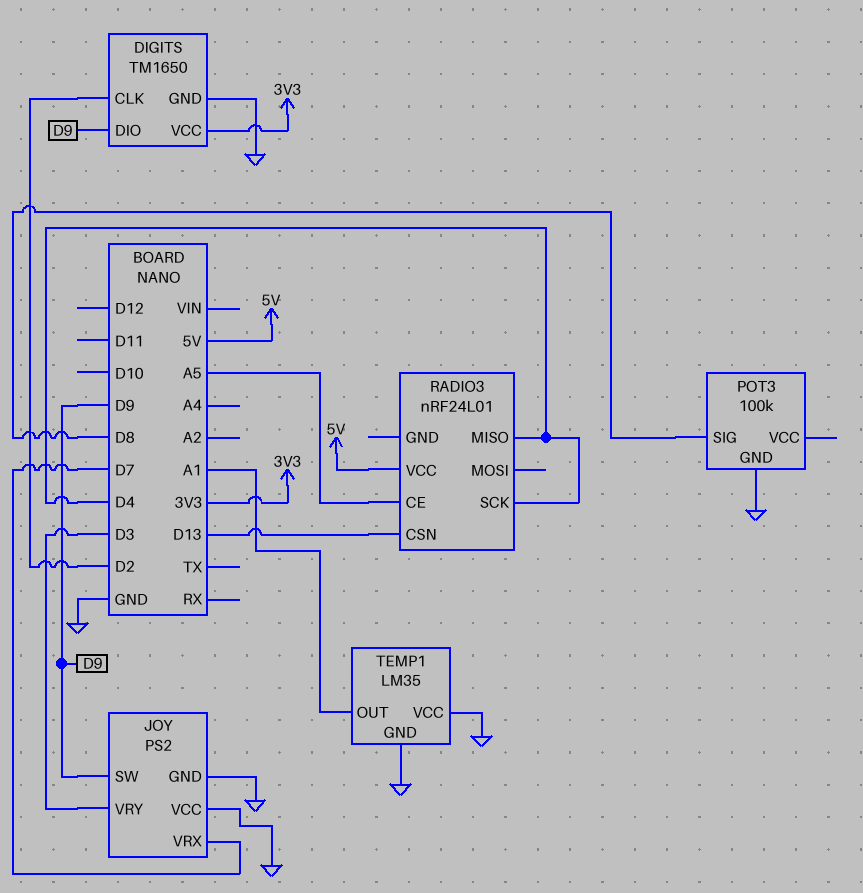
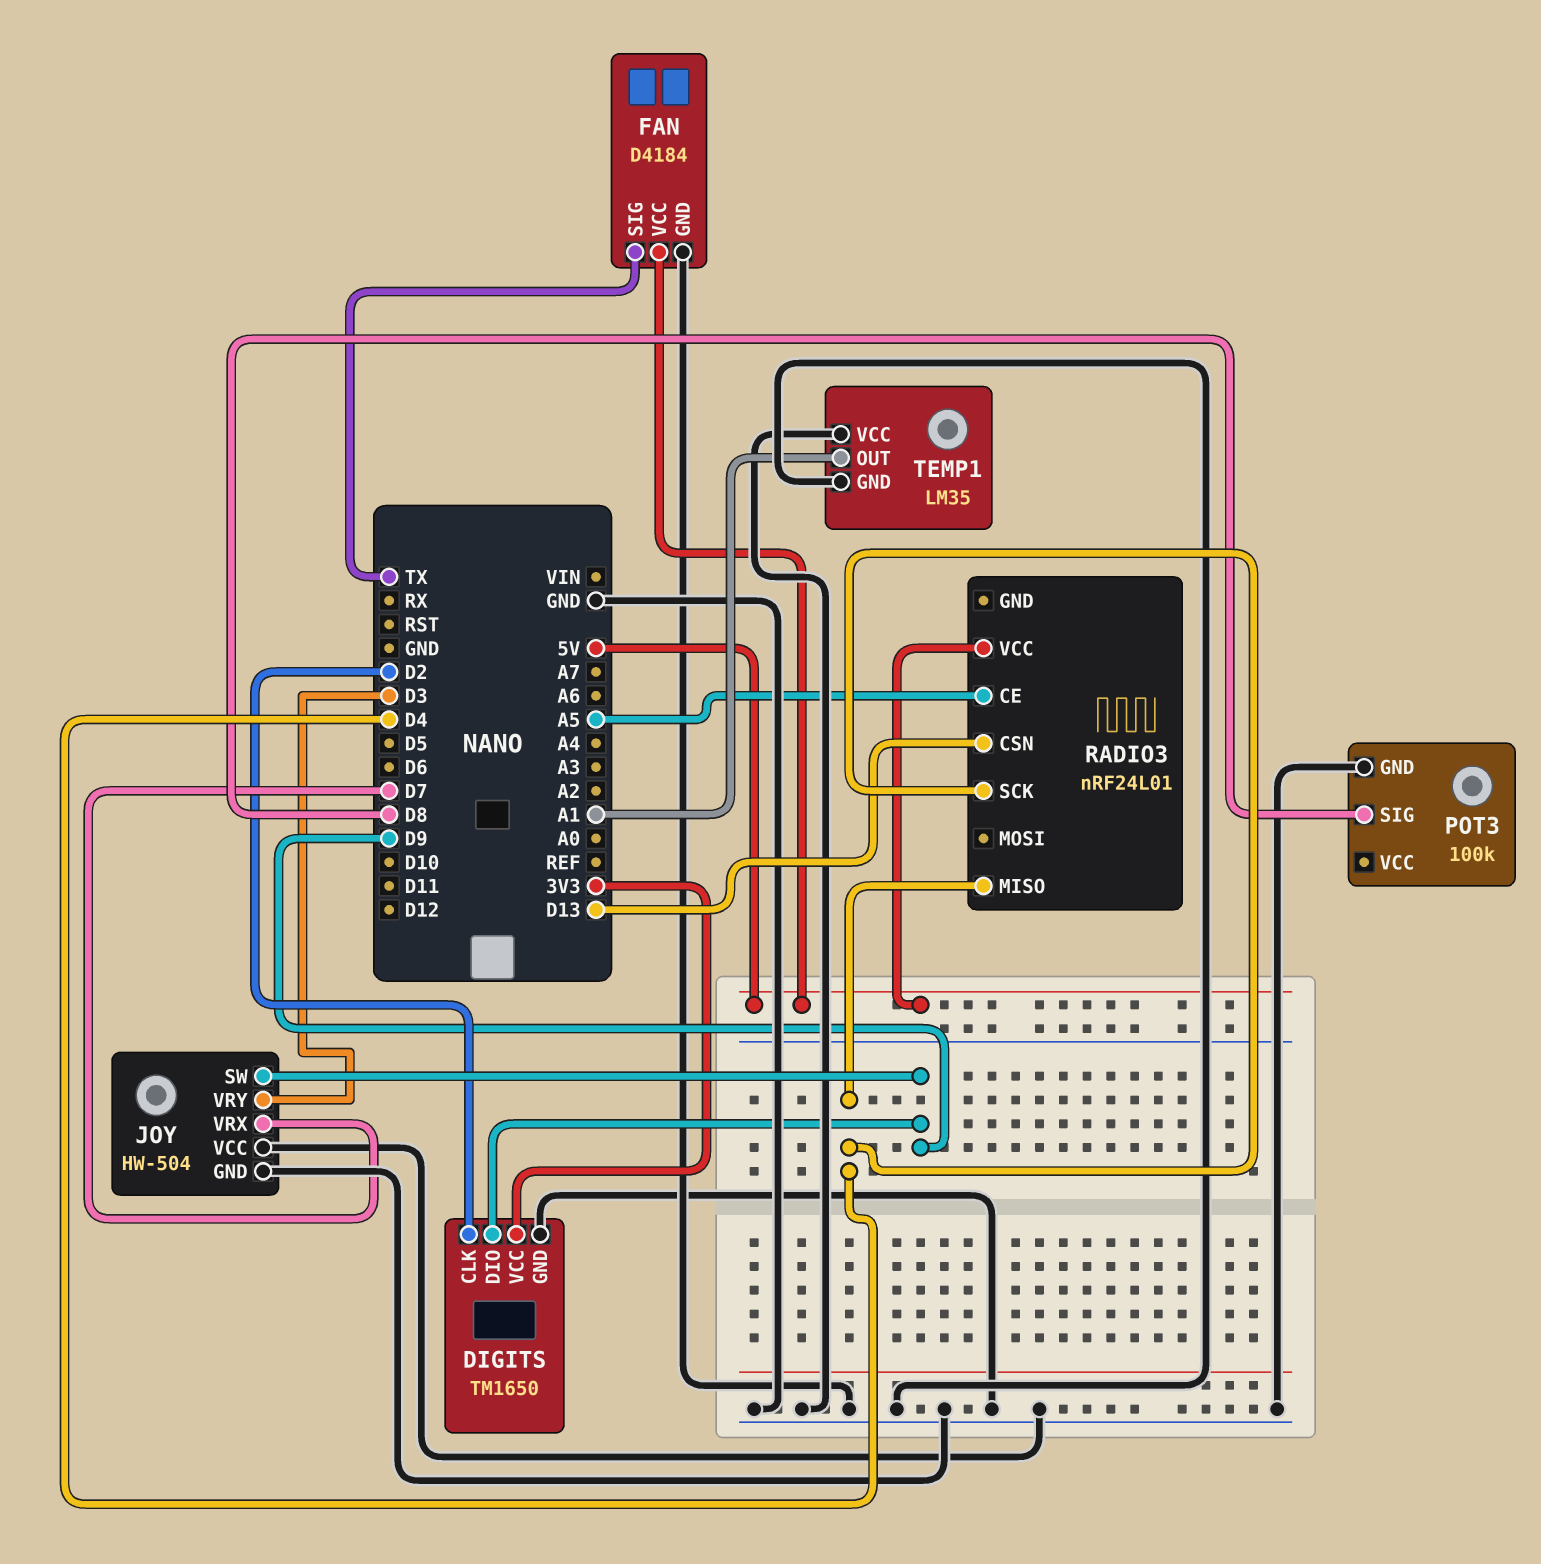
FAN: none -> D4184
FAN pin GND: none -> GND
FAN pin SIG: none -> TX
FAN pin VCC: none -> 5V
JOY: PS2 -> HW-504

